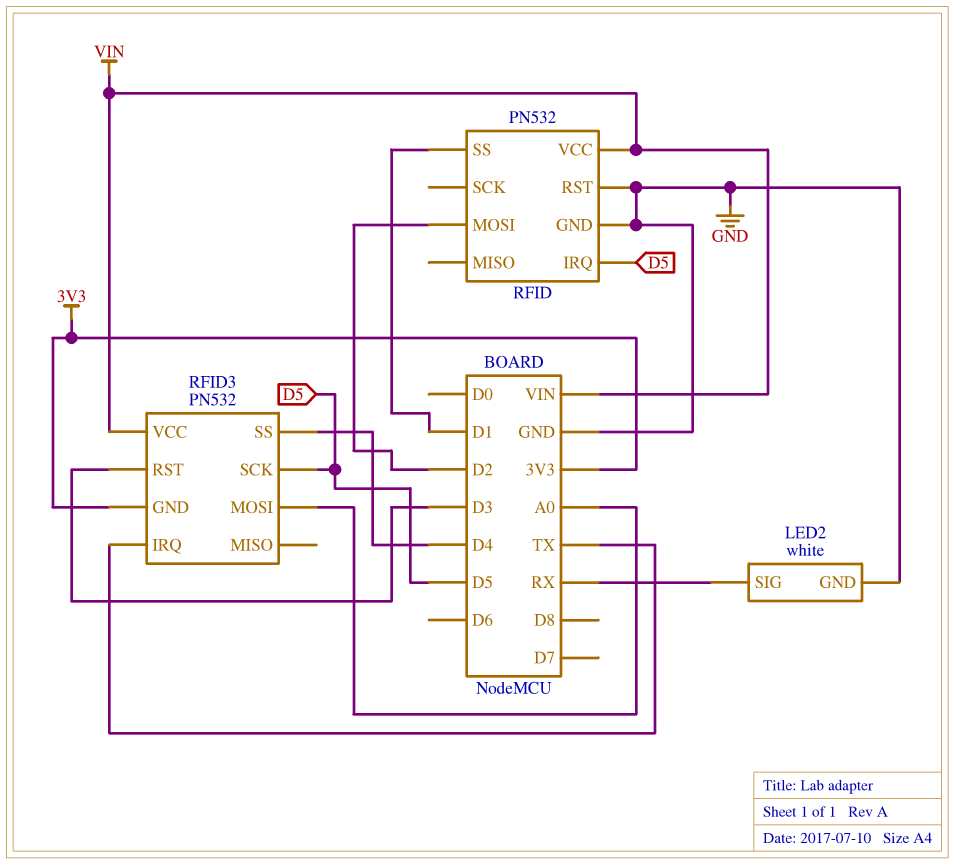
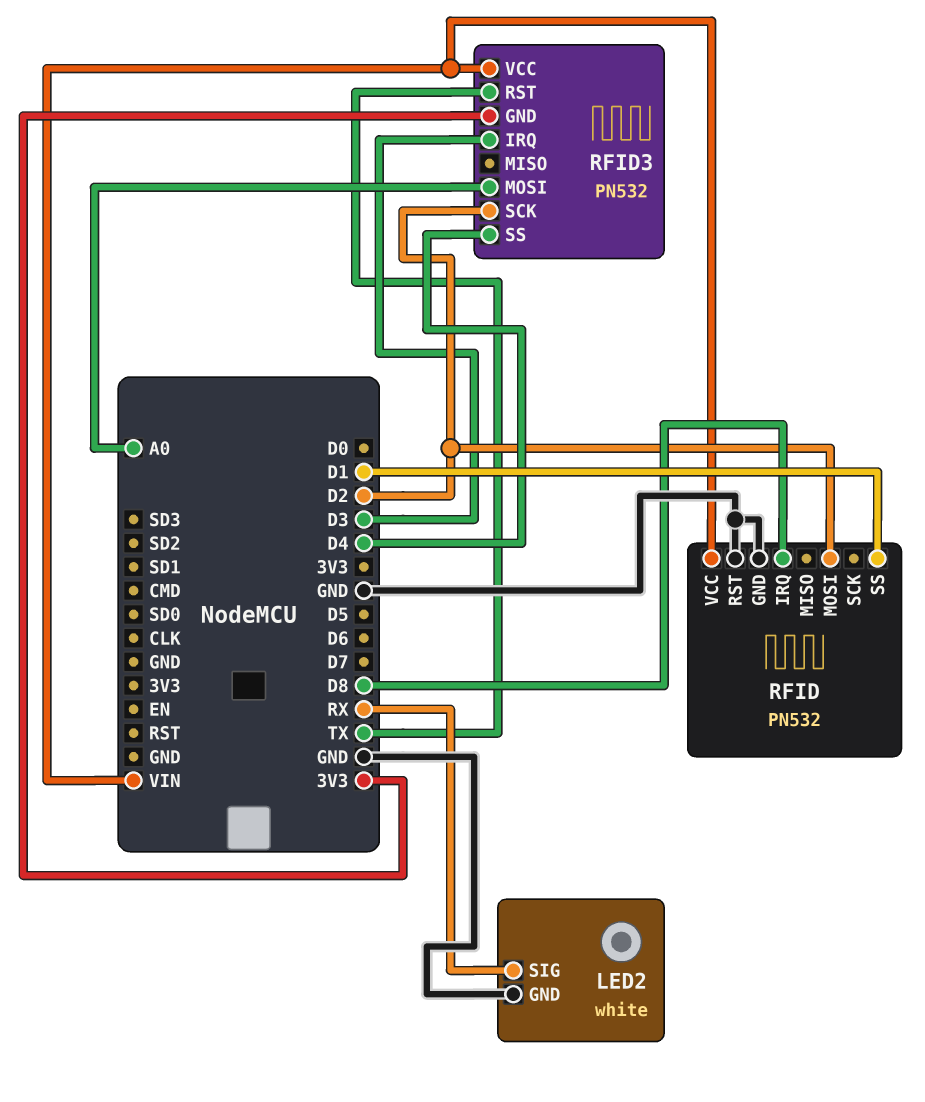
RFID pin IRQ: D5 -> D8
RFID3 pin IRQ: TX -> D3
RFID3 pin RST: D3 -> TX
RFID3 pin SCK: D5 -> D2

